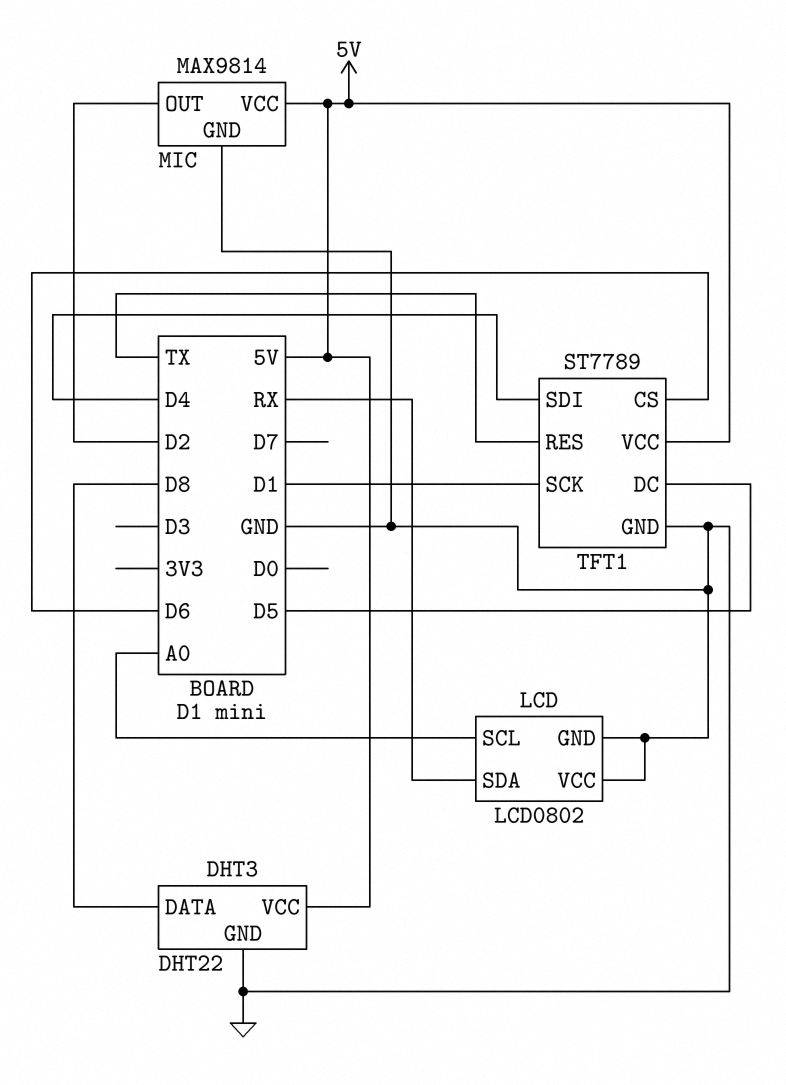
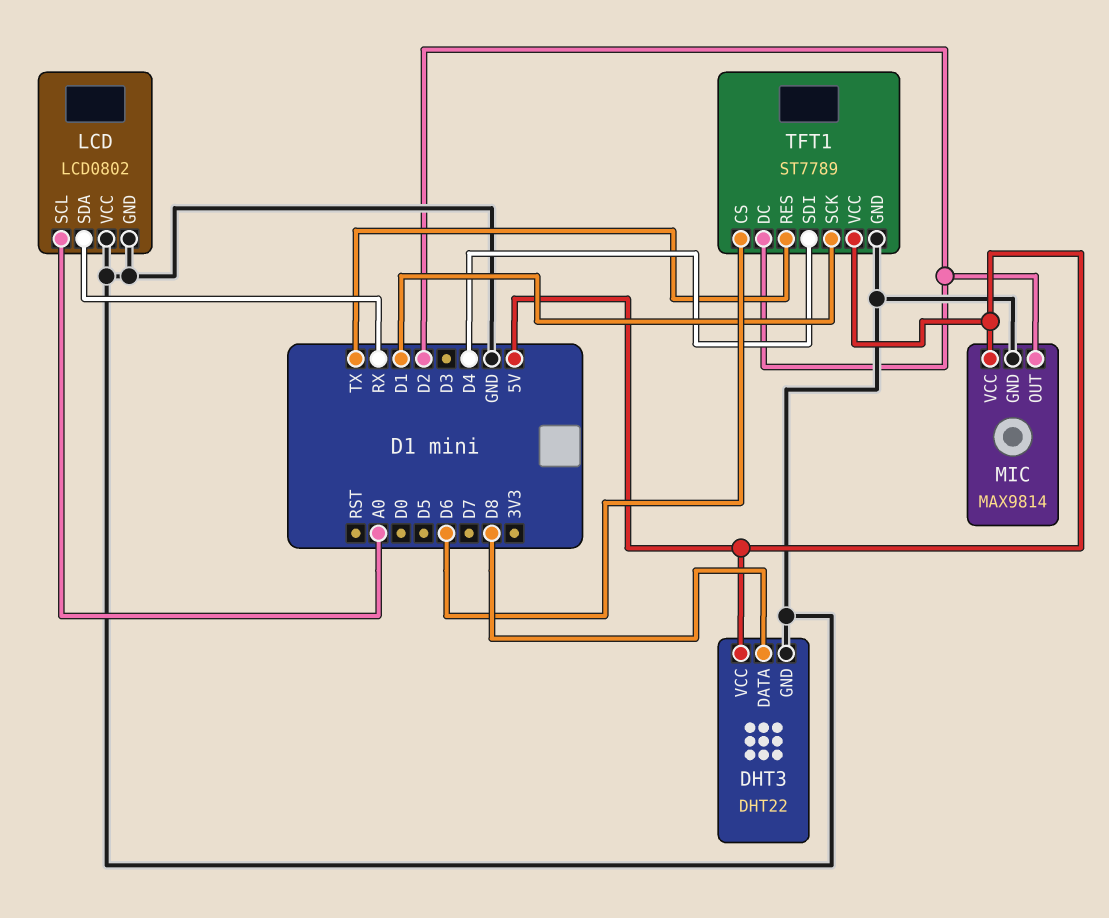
TFT1 pin DC: D5 -> D2

